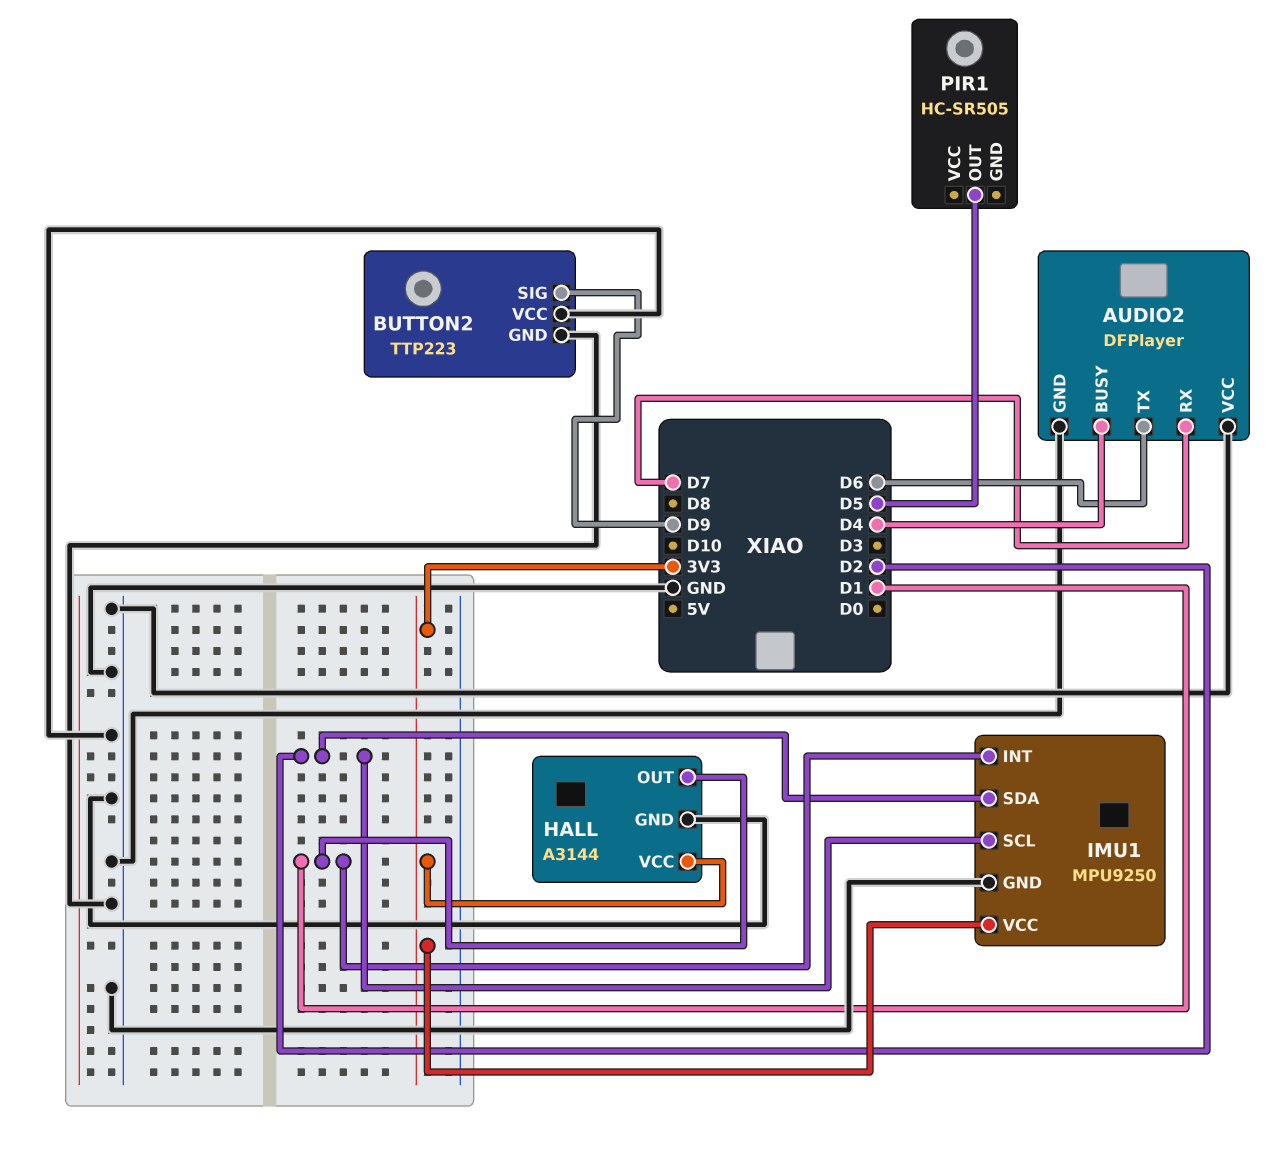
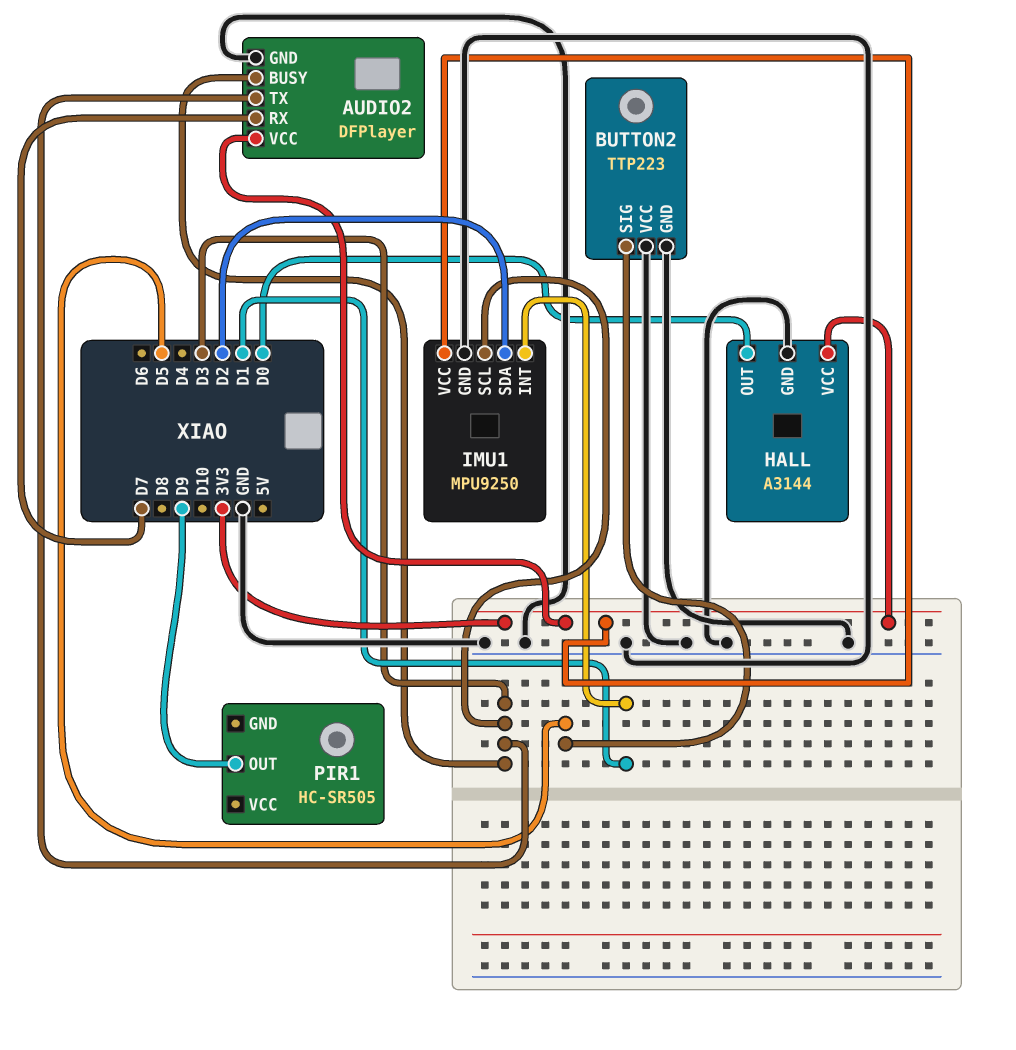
AUDIO2 pin BUSY: D4 -> D3
AUDIO2 pin TX: D6 -> D3
AUDIO2 pin VCC: GND -> 3V3
BUTTON2 pin SIG: D9 -> D5
HALL pin OUT: D1 -> D0
IMU1 pin SCL: D2 -> D3
PIR1 pin OUT: D5 -> D9

